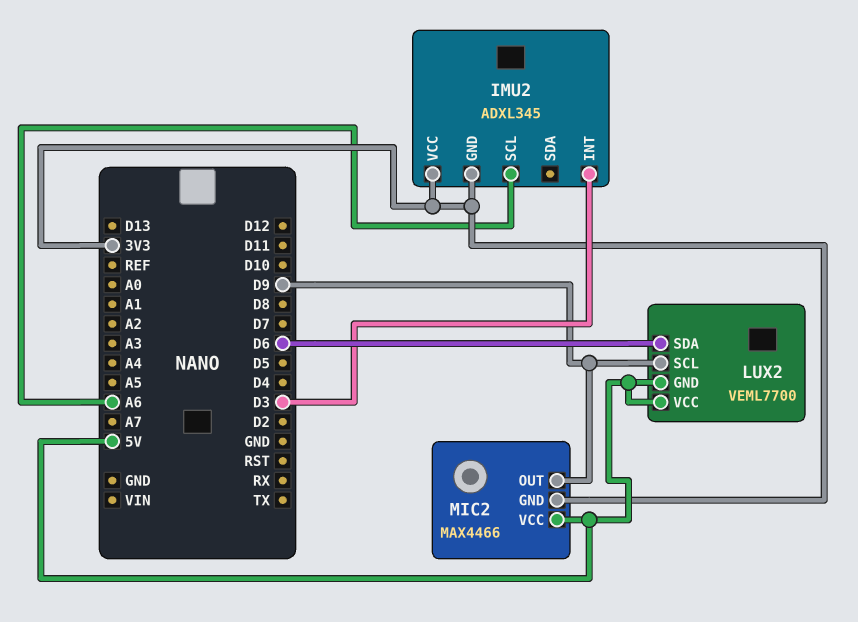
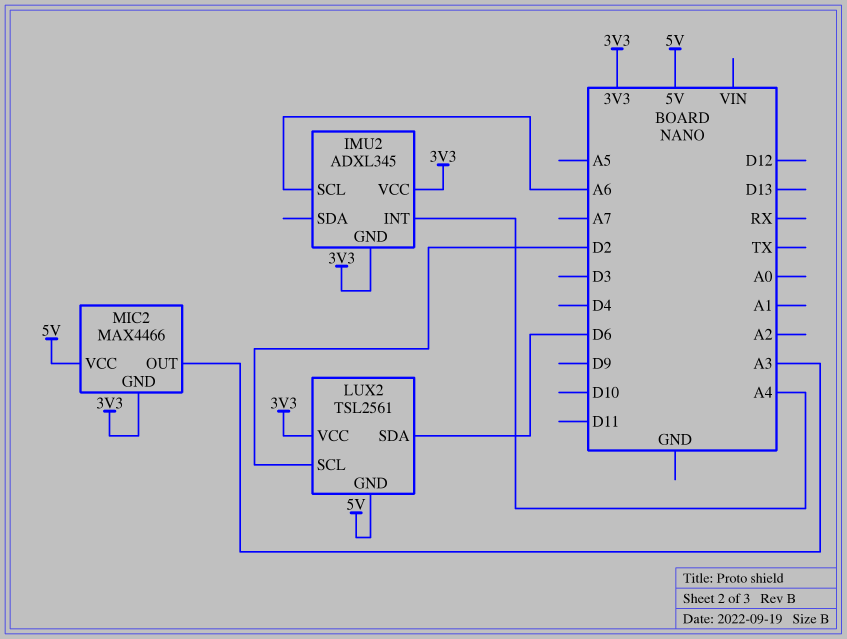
IMU2 pin INT: D3 -> A4
LUX2: VEML7700 -> TSL2561
LUX2 pin SCL: D9 -> D2
LUX2 pin VCC: 5V -> 3V3
MIC2 pin OUT: D9 -> A3

